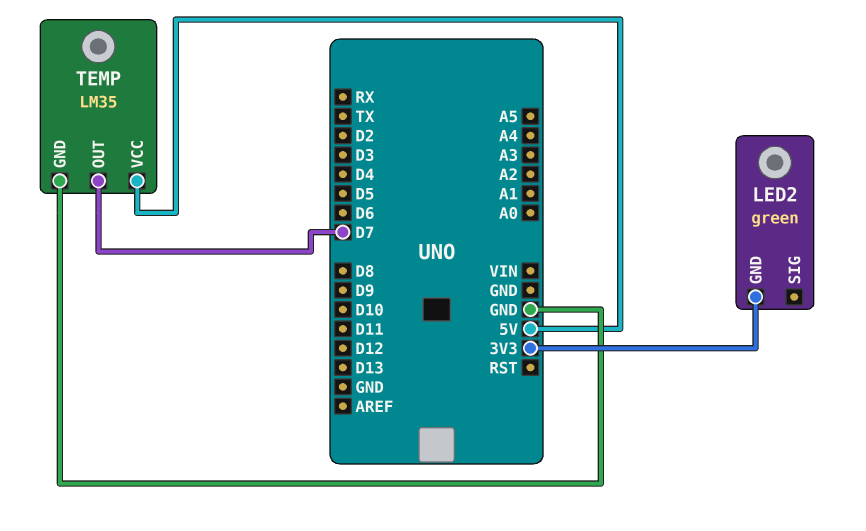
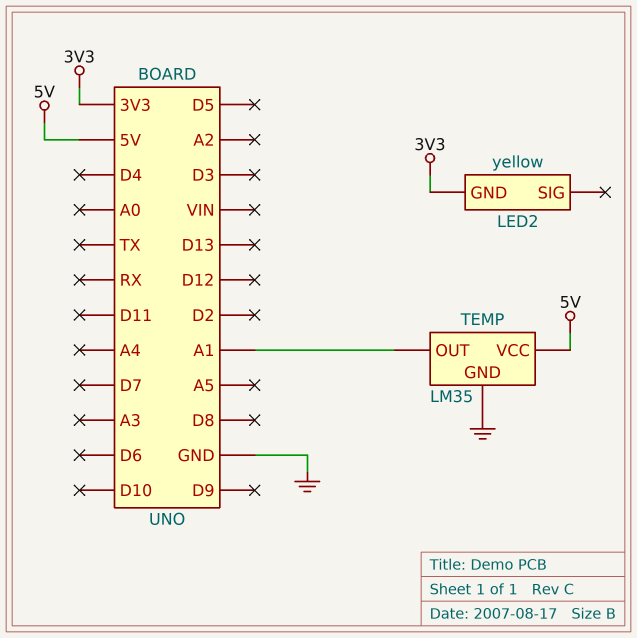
LED2: green -> yellow
TEMP pin OUT: D7 -> A1

